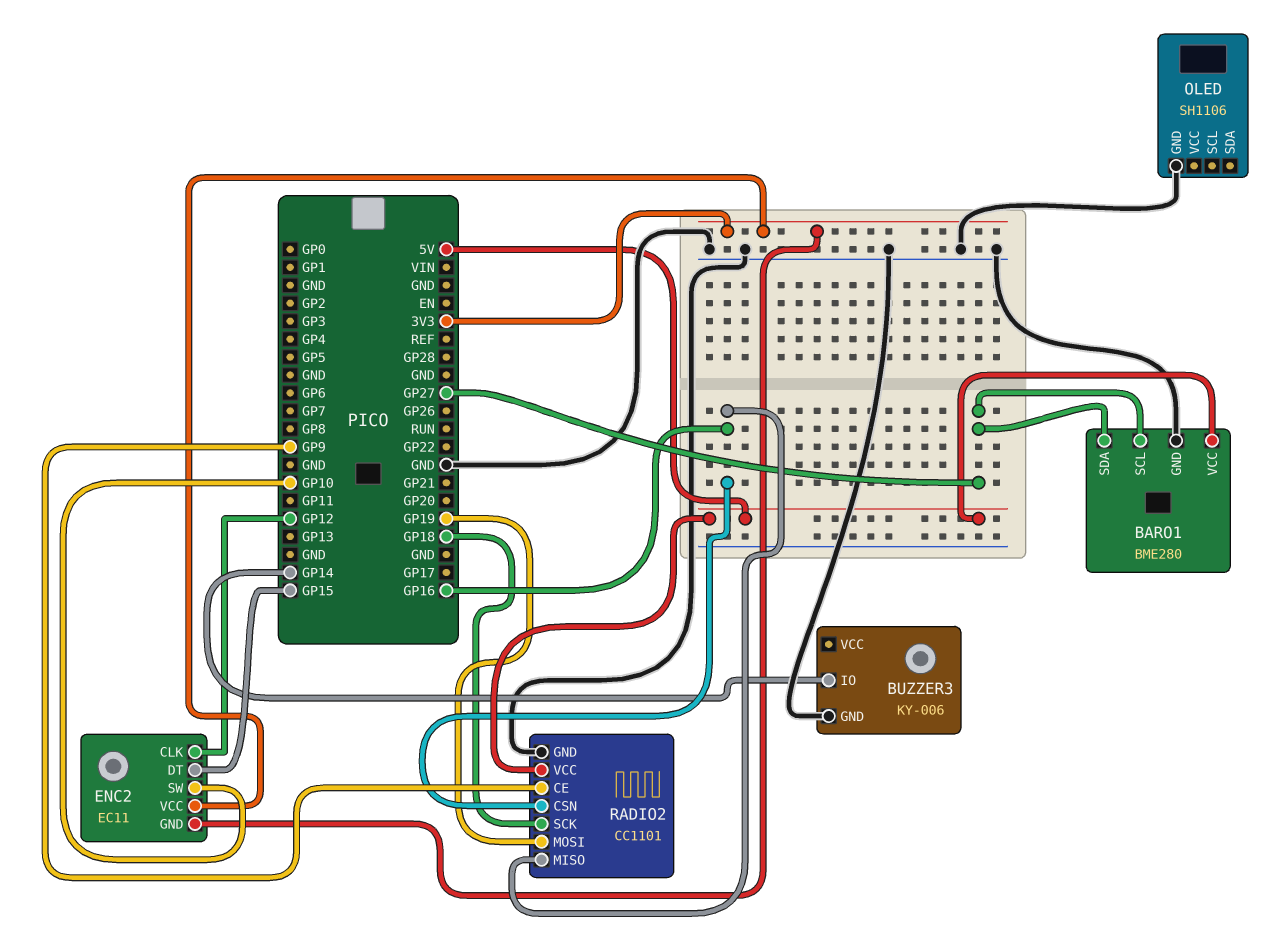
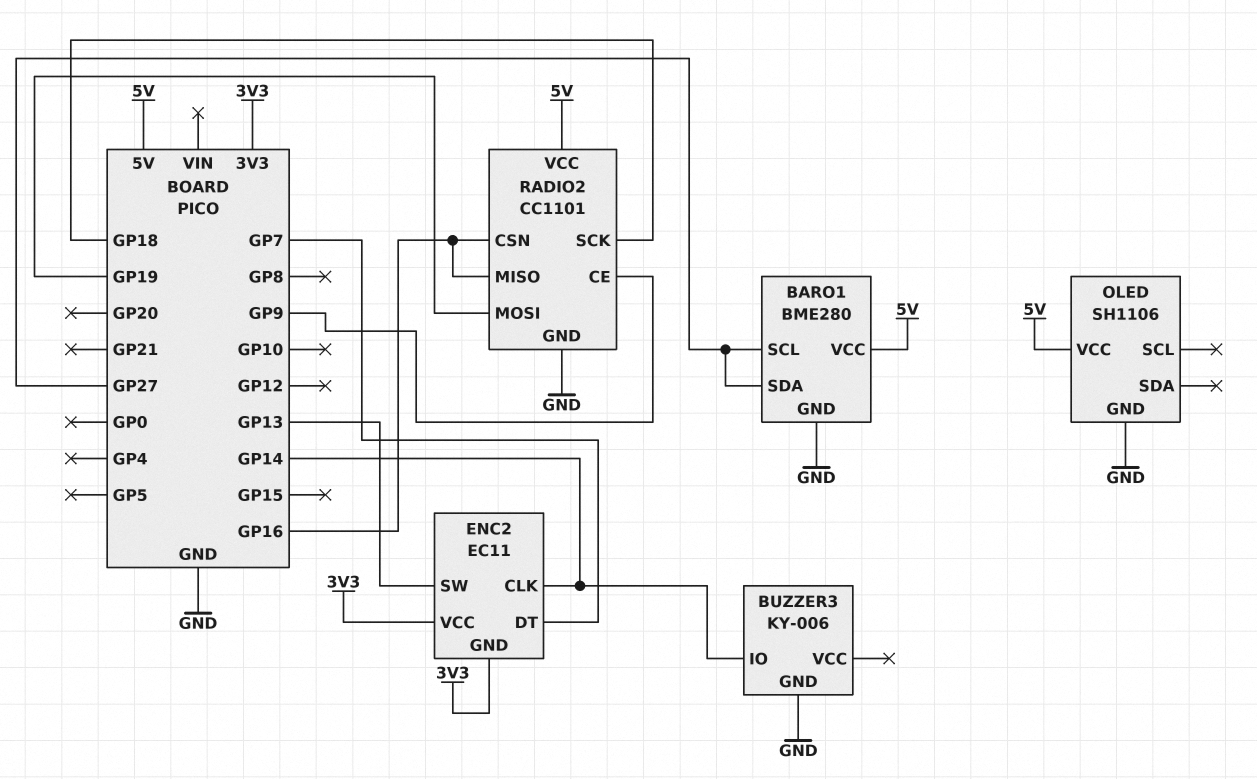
ENC2 pin CLK: GP12 -> GP14
ENC2 pin DT: GP15 -> GP7
ENC2 pin SW: GP10 -> GP13
OLED pin VCC: none -> 5V

